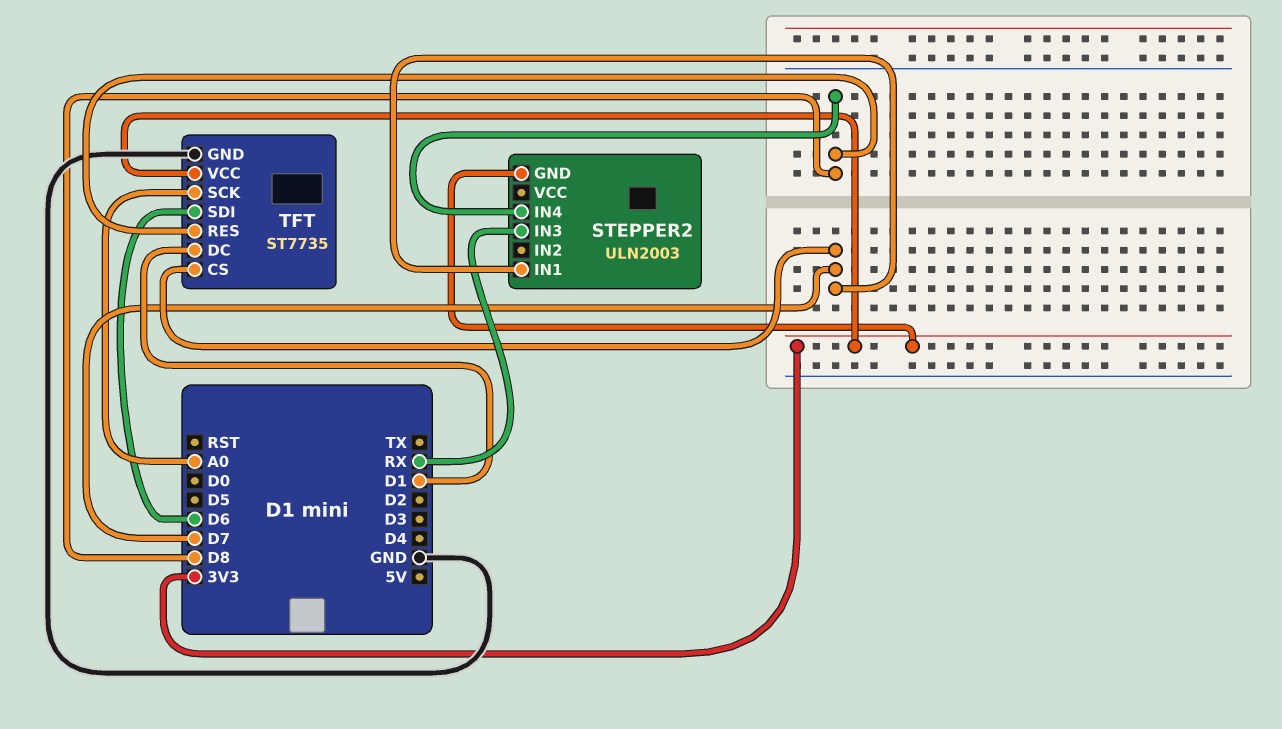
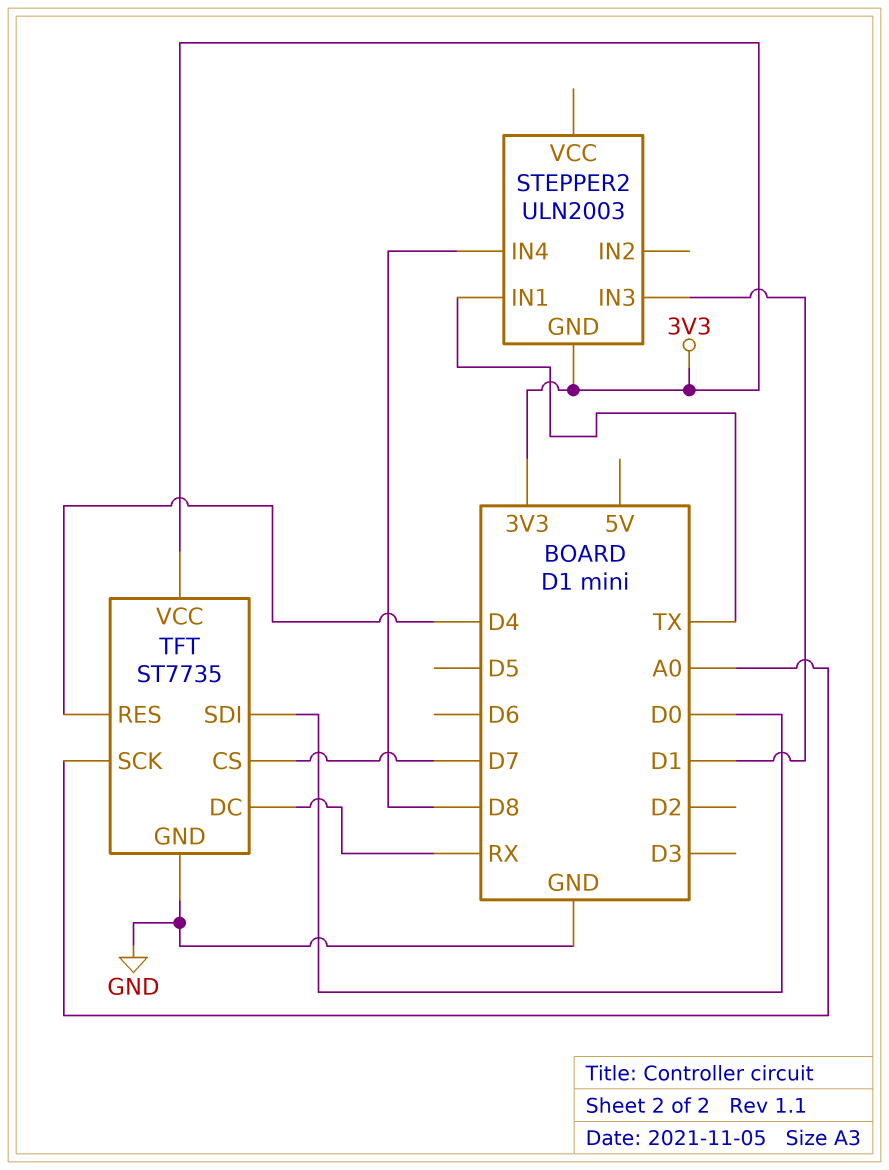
STEPPER2 pin IN1: D7 -> TX
STEPPER2 pin IN3: RX -> D1
TFT pin DC: D1 -> RX
TFT pin RES: D8 -> D4
TFT pin SDI: D6 -> D0

